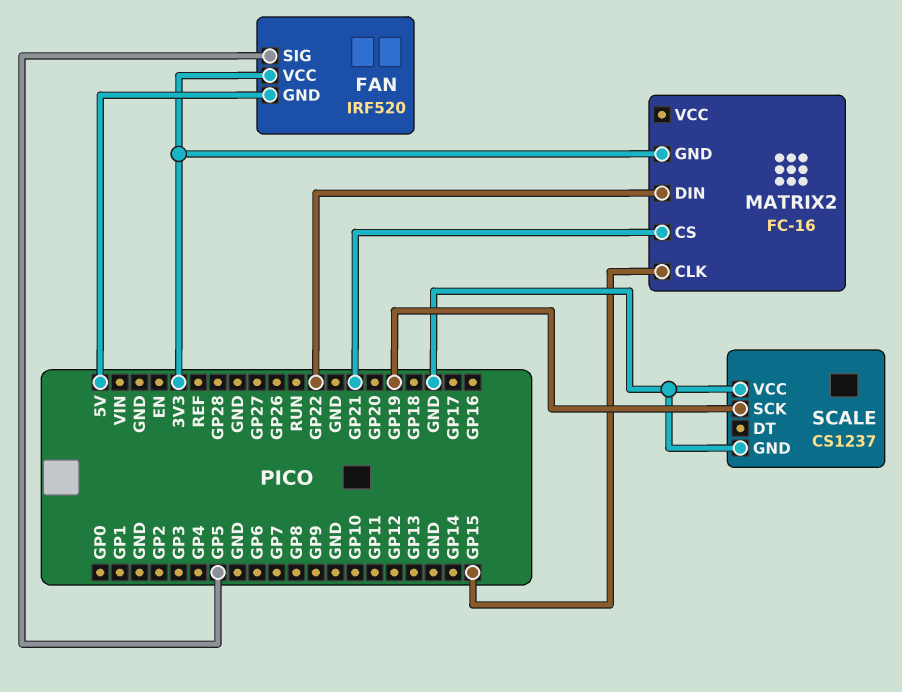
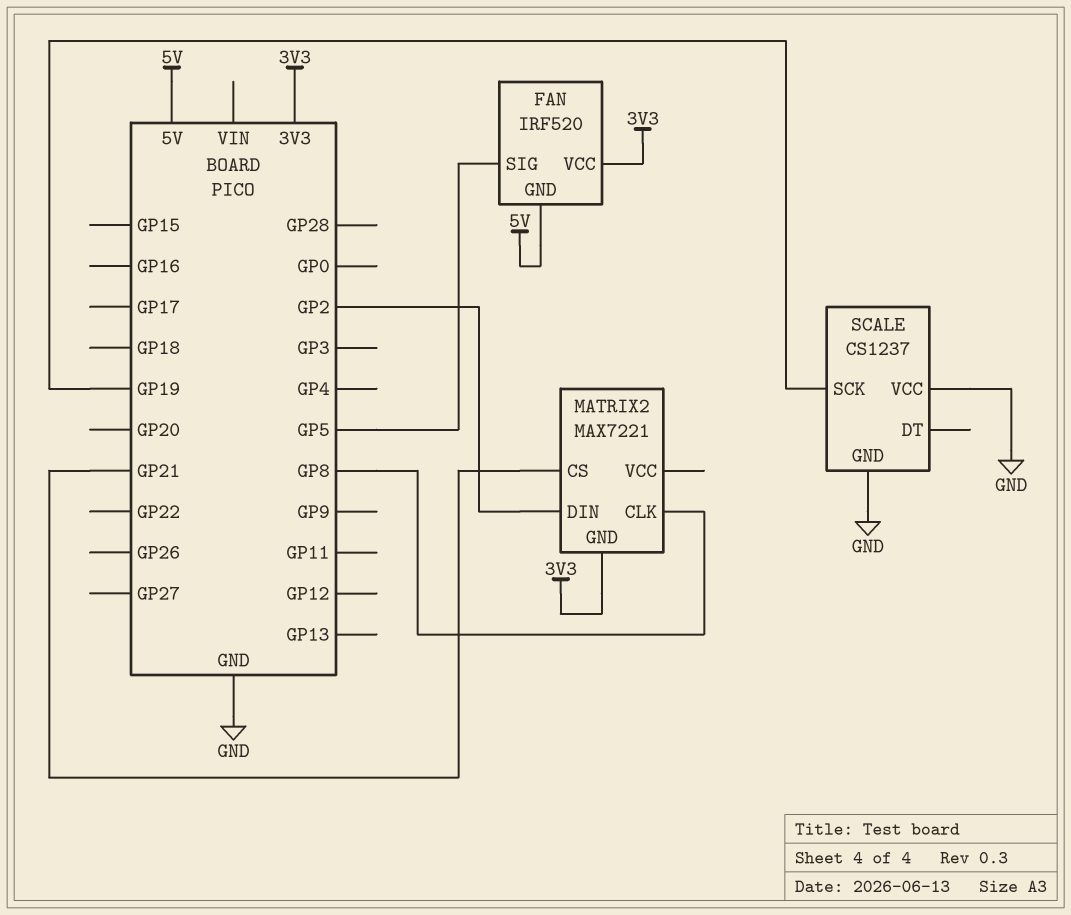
MATRIX2: FC-16 -> MAX7221
MATRIX2 pin CLK: GP15 -> GP8
MATRIX2 pin DIN: GP22 -> GP2

